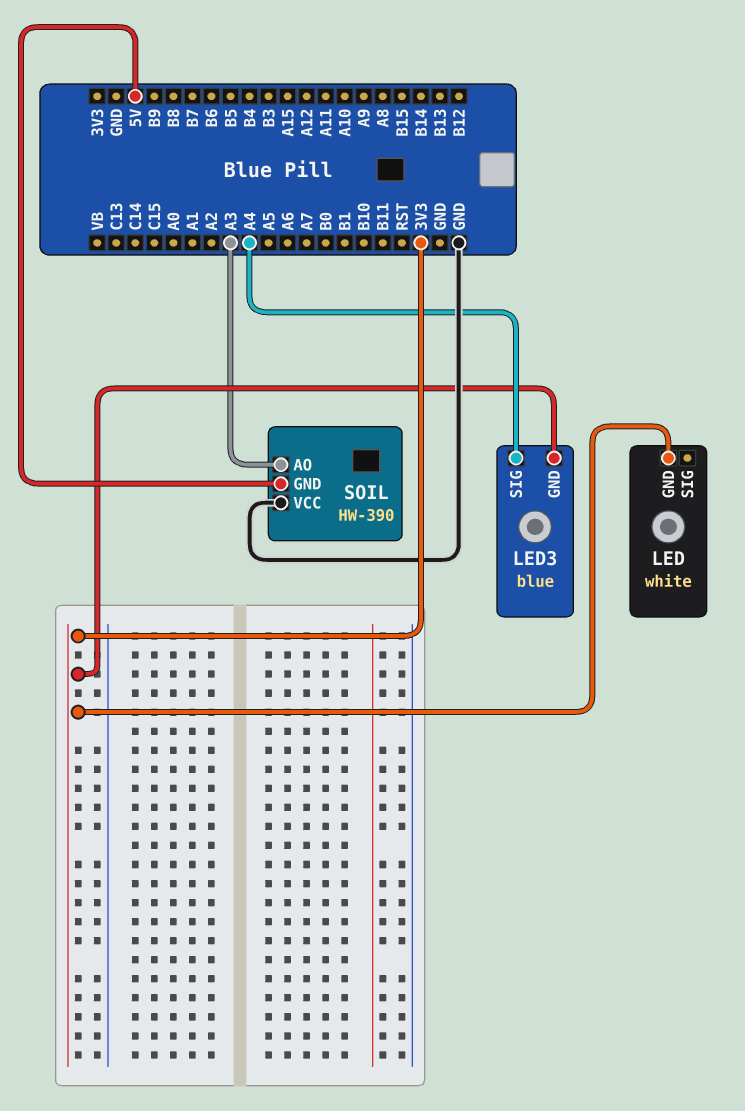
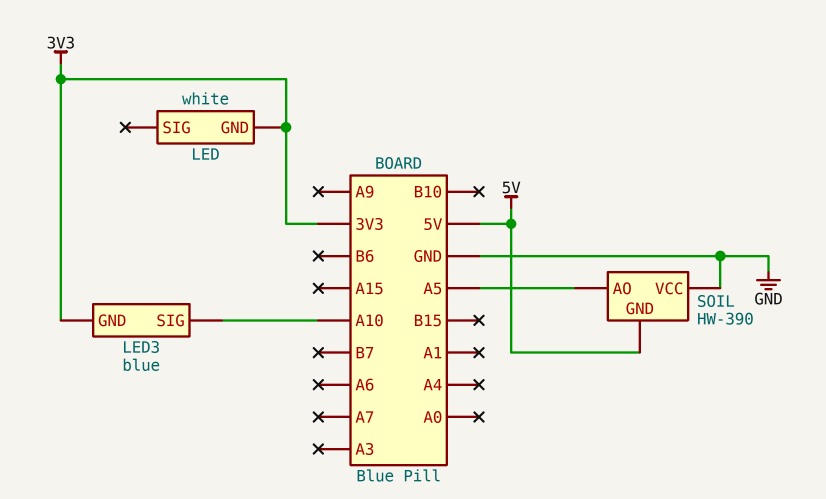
LED3 pin SIG: A4 -> A10
SOIL pin AO: A3 -> A5

